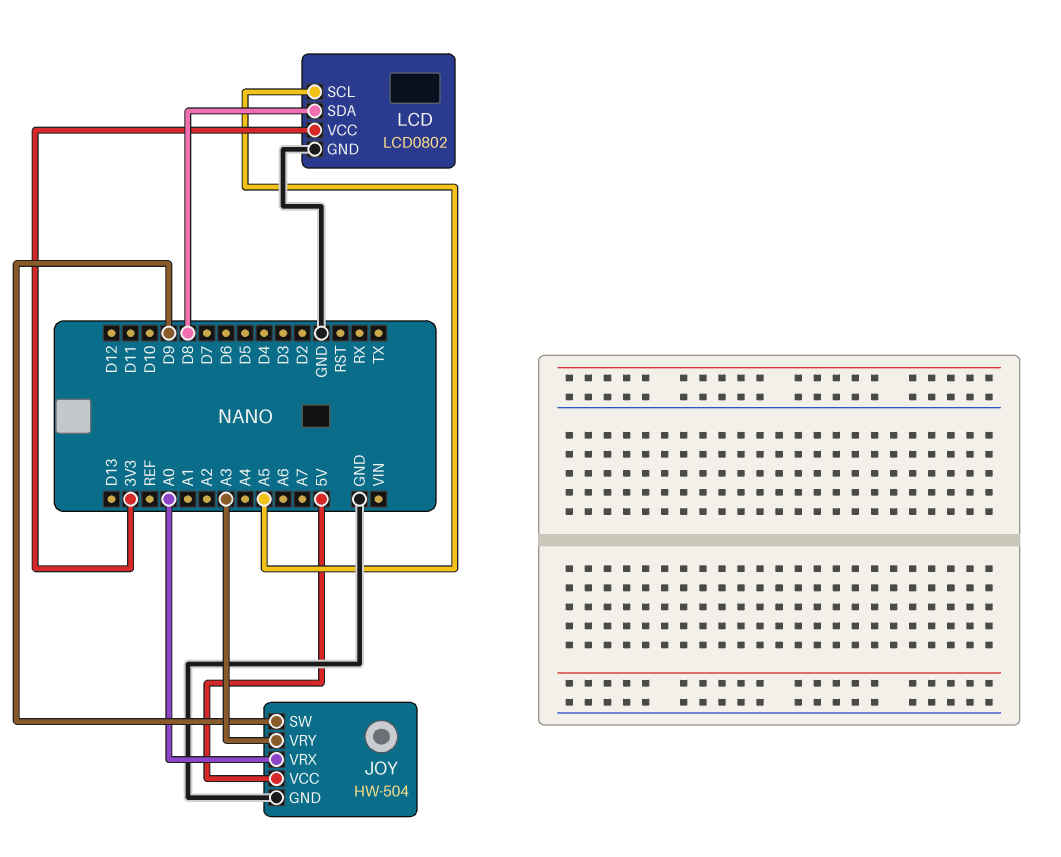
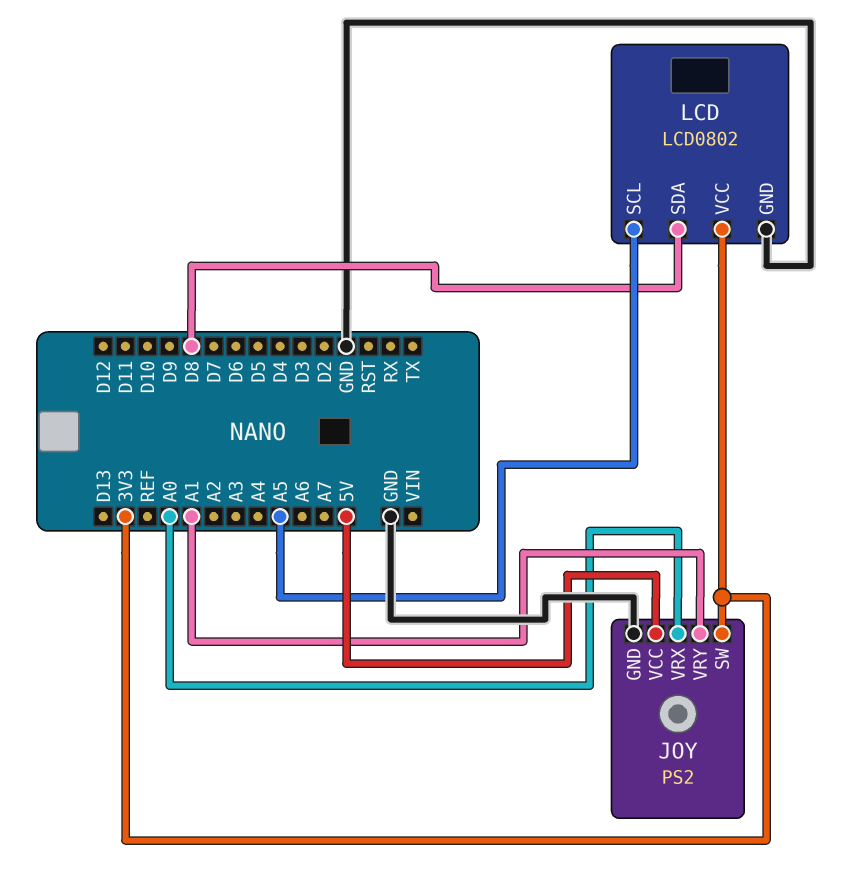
JOY: HW-504 -> PS2
JOY pin SW: D9 -> 3V3
JOY pin VRY: A3 -> A1

